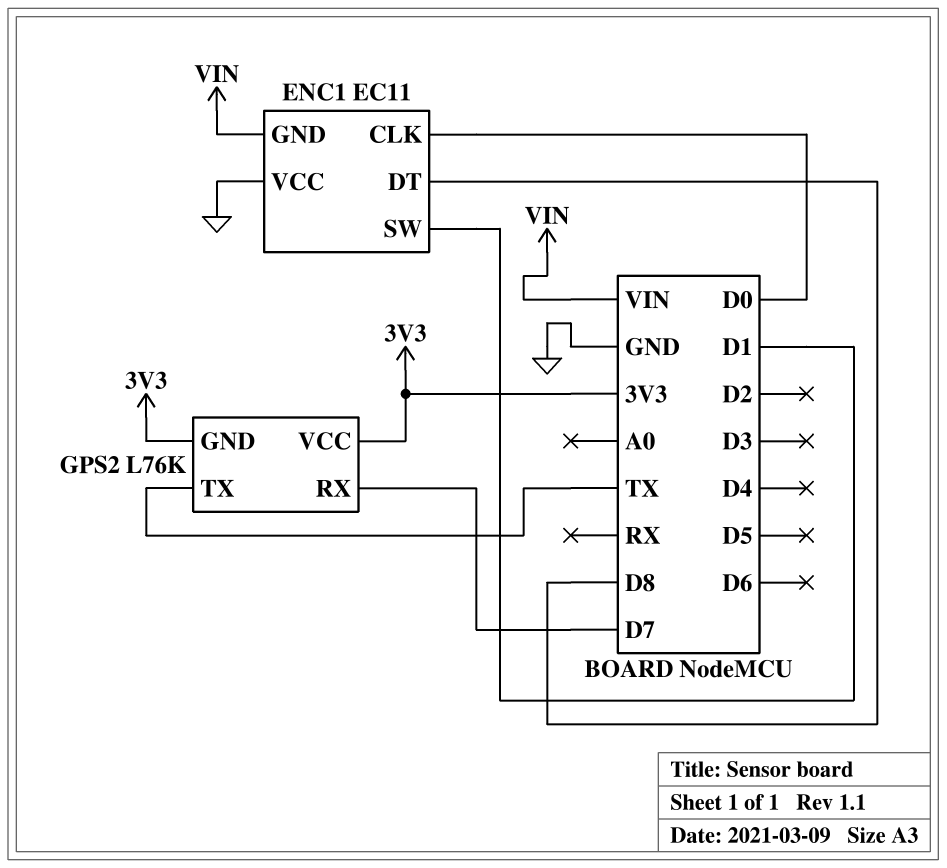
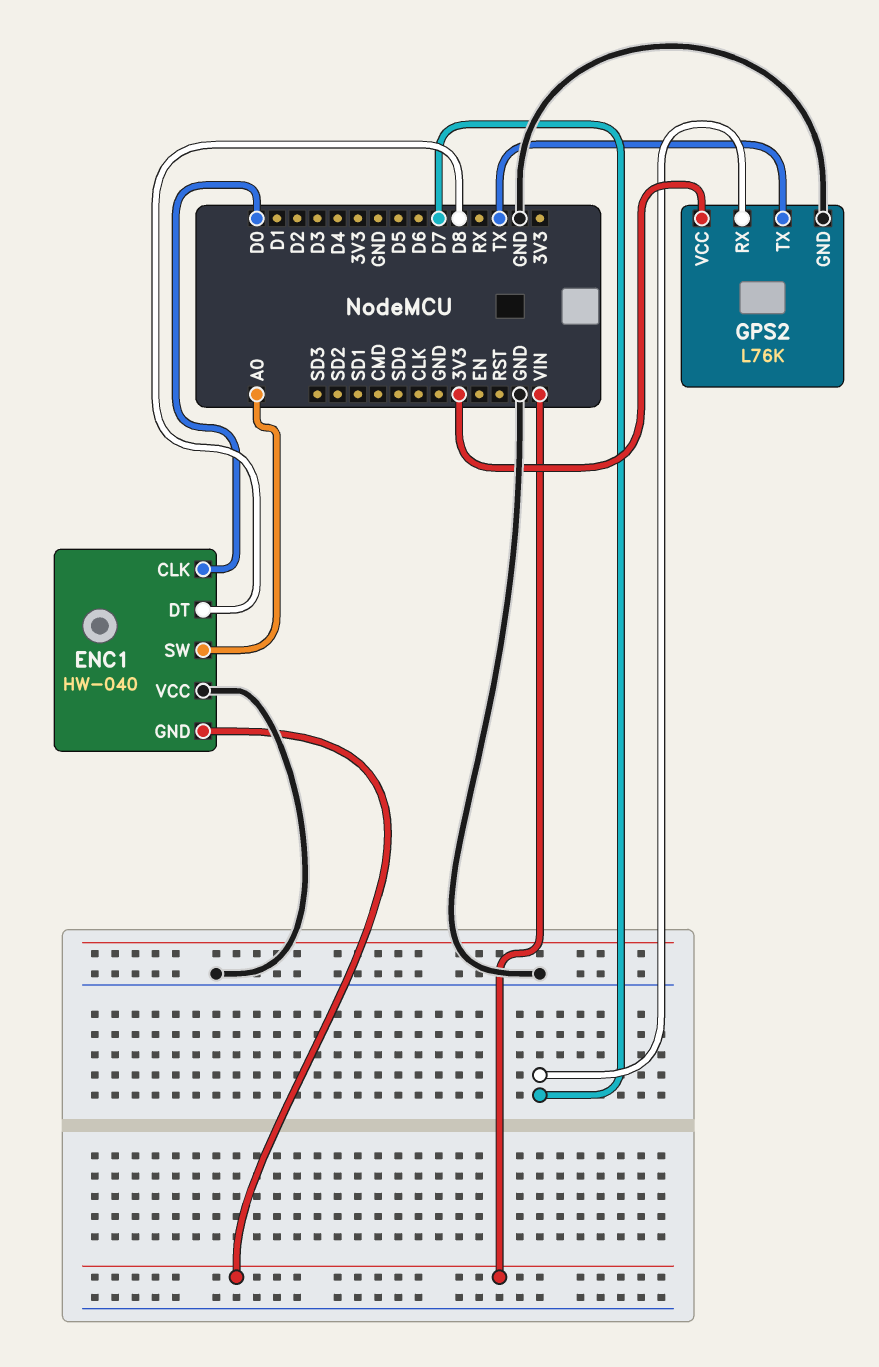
ENC1: EC11 -> HW-040
ENC1 pin SW: D1 -> A0
GPS2 pin GND: 3V3 -> GND

